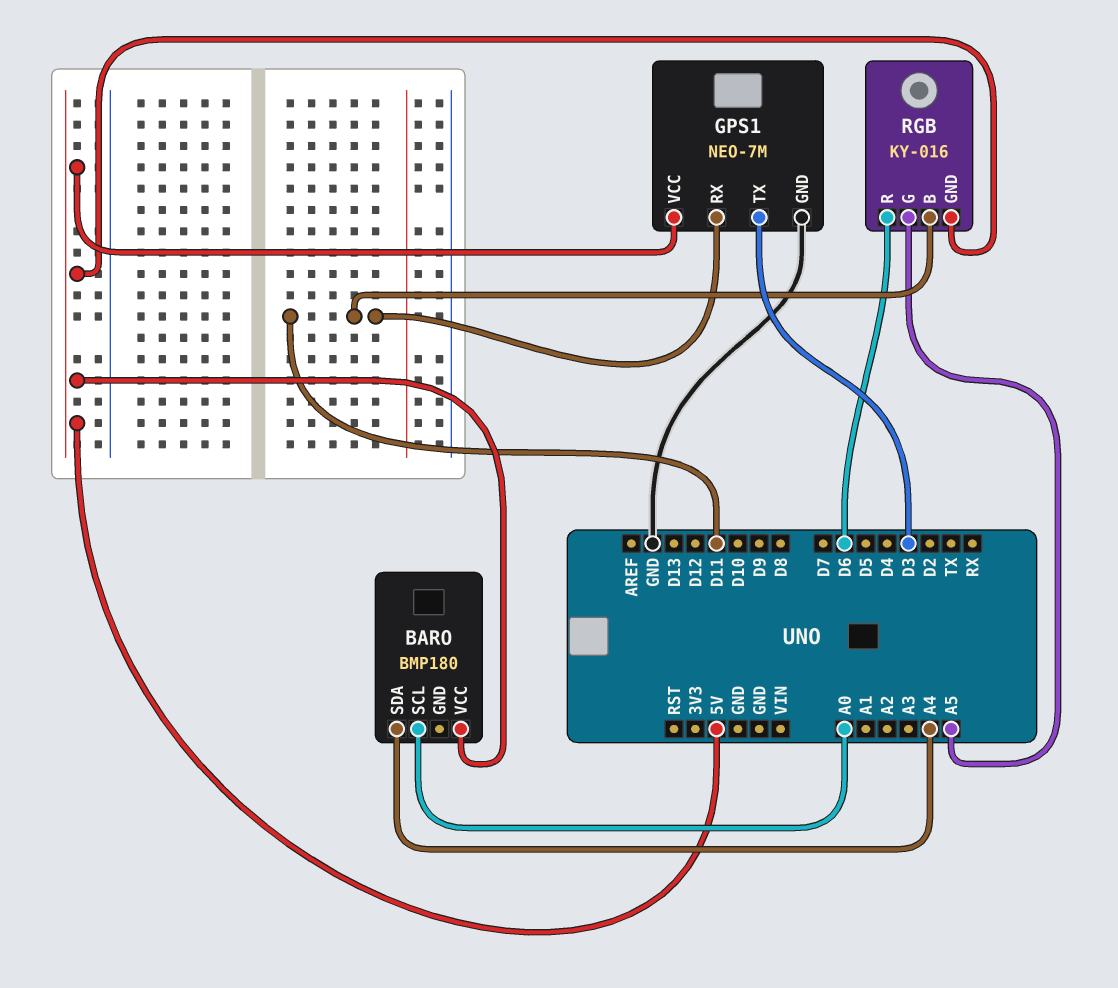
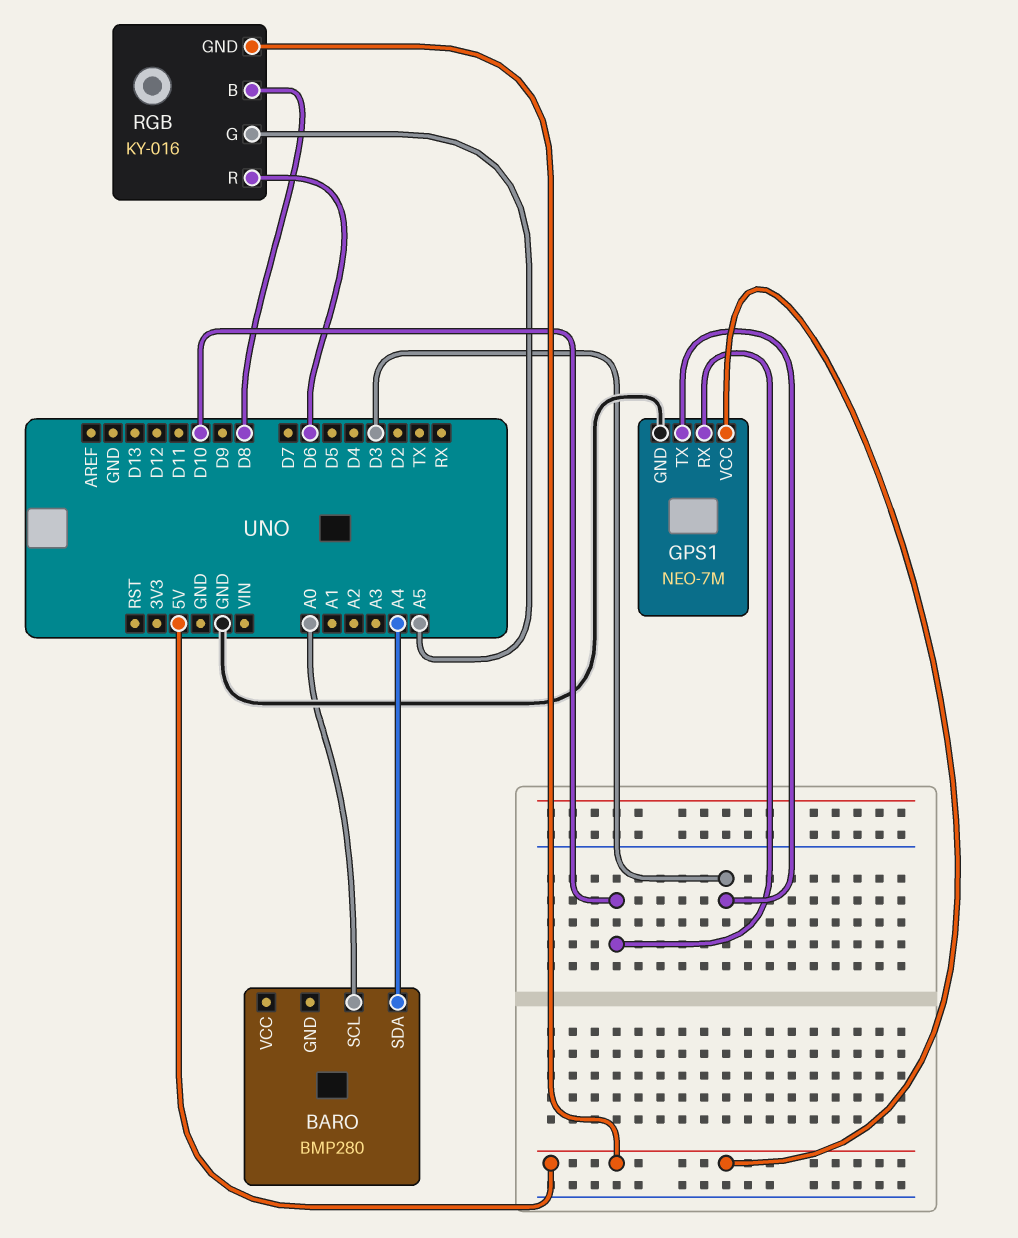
BARO: BMP180 -> BMP280
BARO pin VCC: 5V -> none
GPS1 pin RX: D11 -> D10
RGB pin B: D11 -> D8

